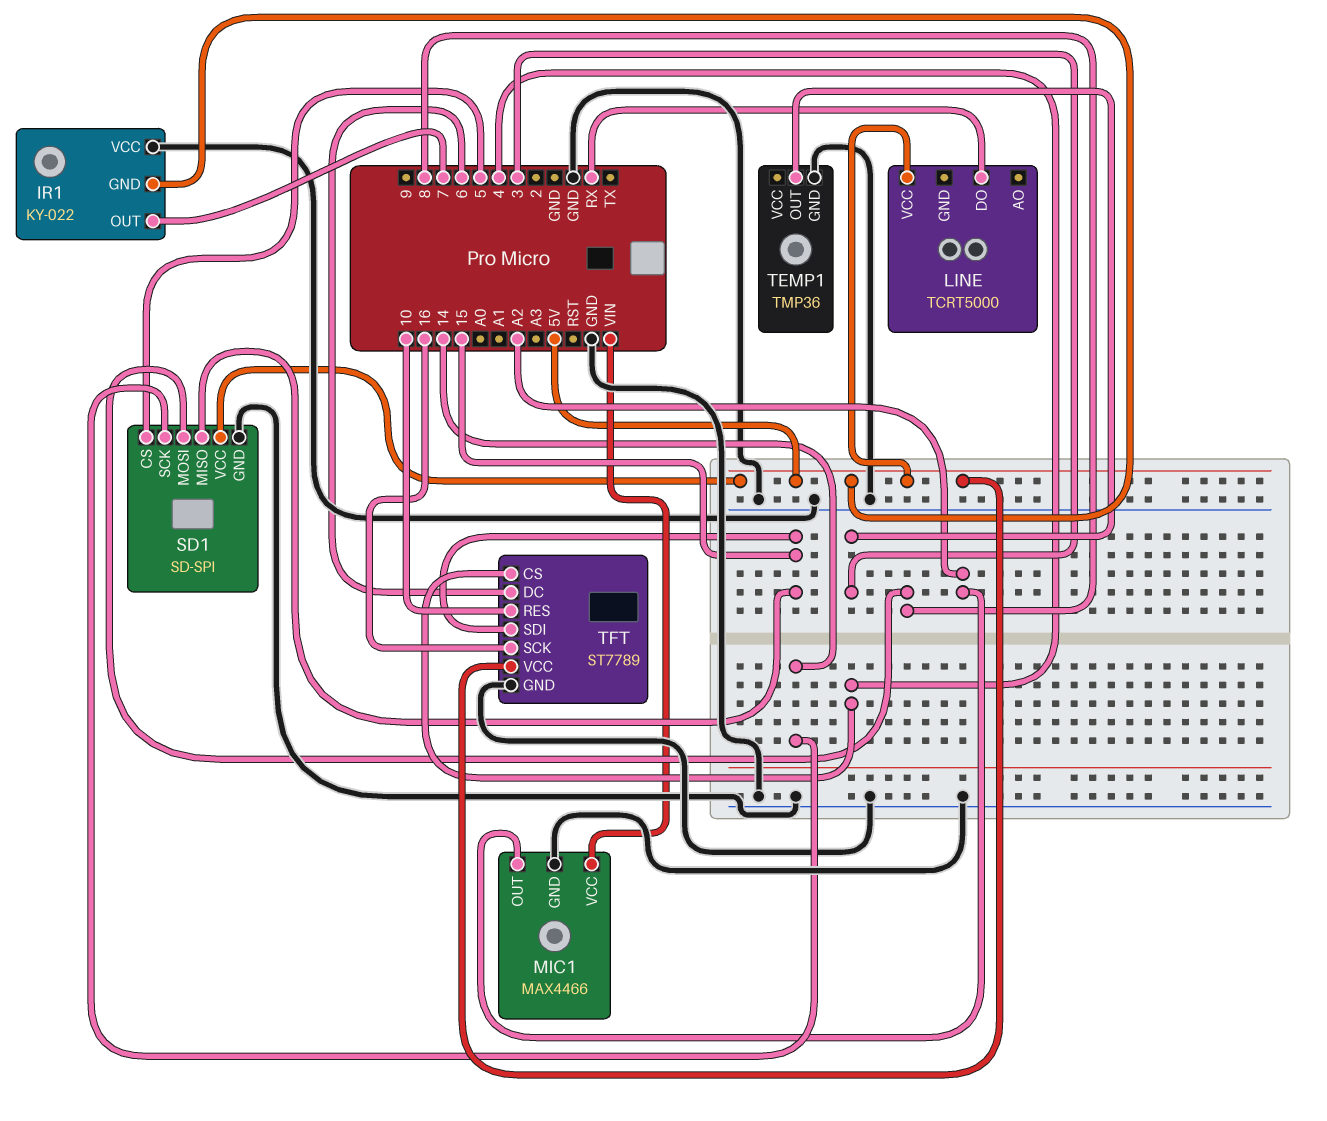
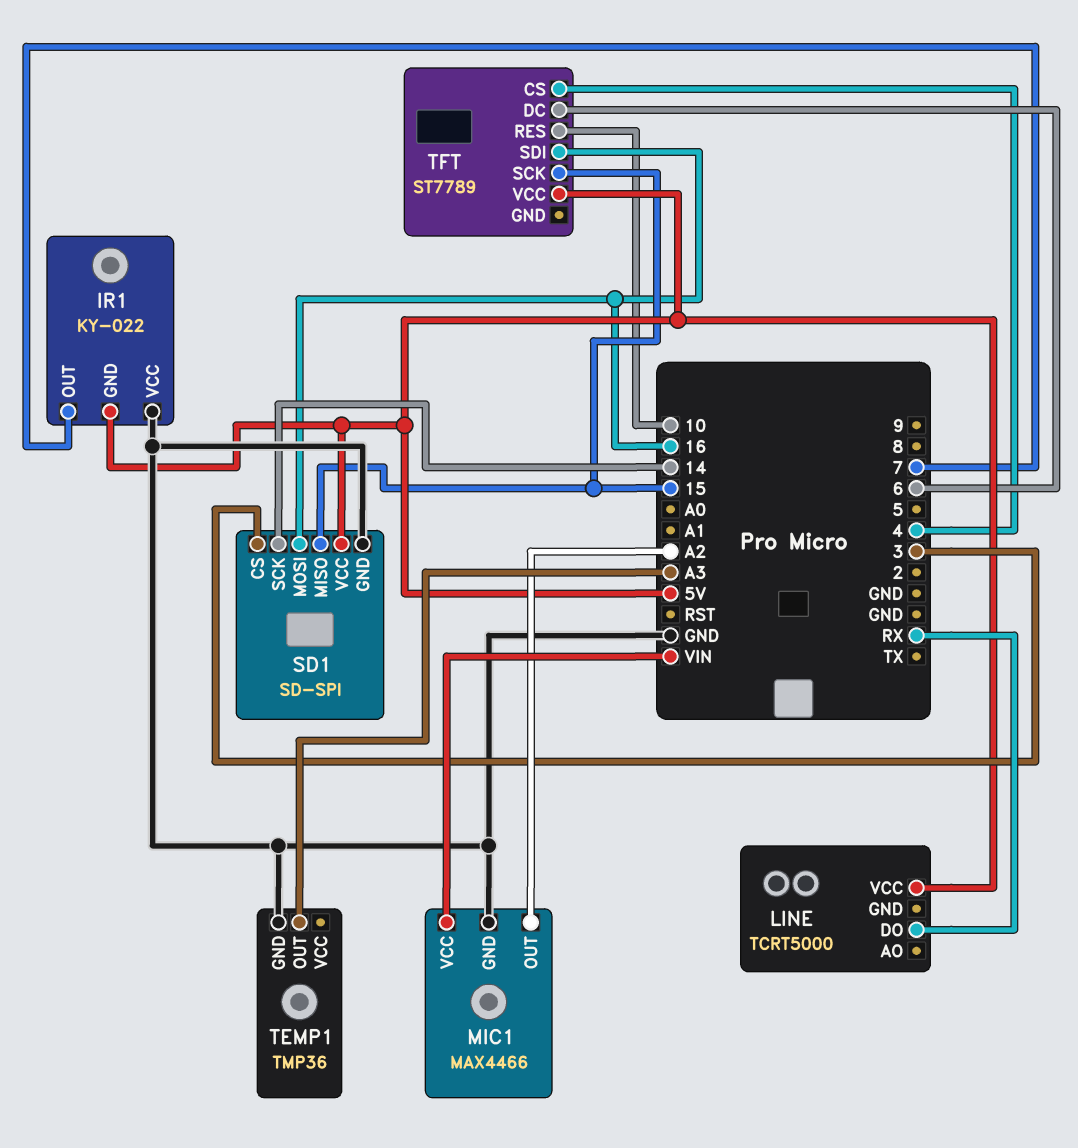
SD1 pin CS: 5 -> 3
SD1 pin MOSI: 8 -> 16
TEMP1 pin OUT: 3 -> A3
TFT pin GND: GND -> none
TFT pin SCK: 16 -> 15
TFT pin SDI: 15 -> 16

